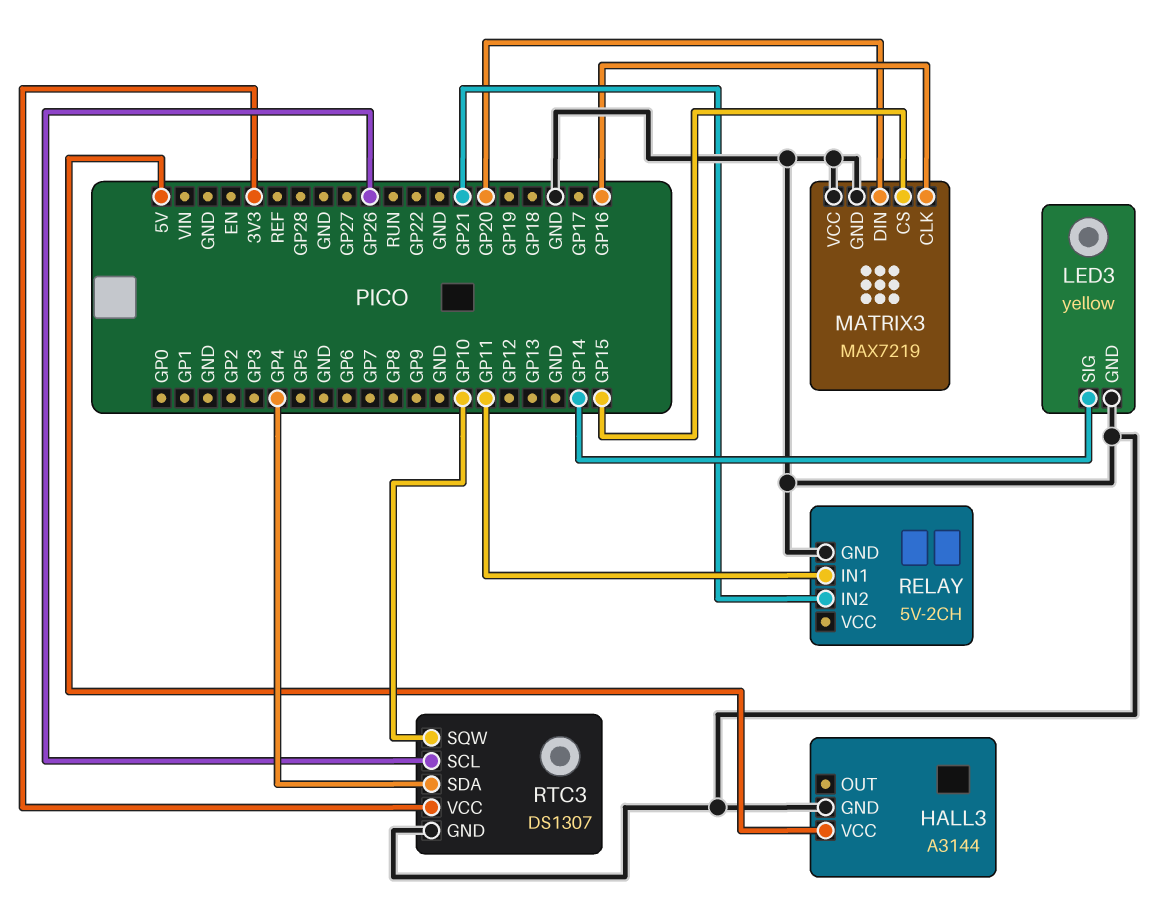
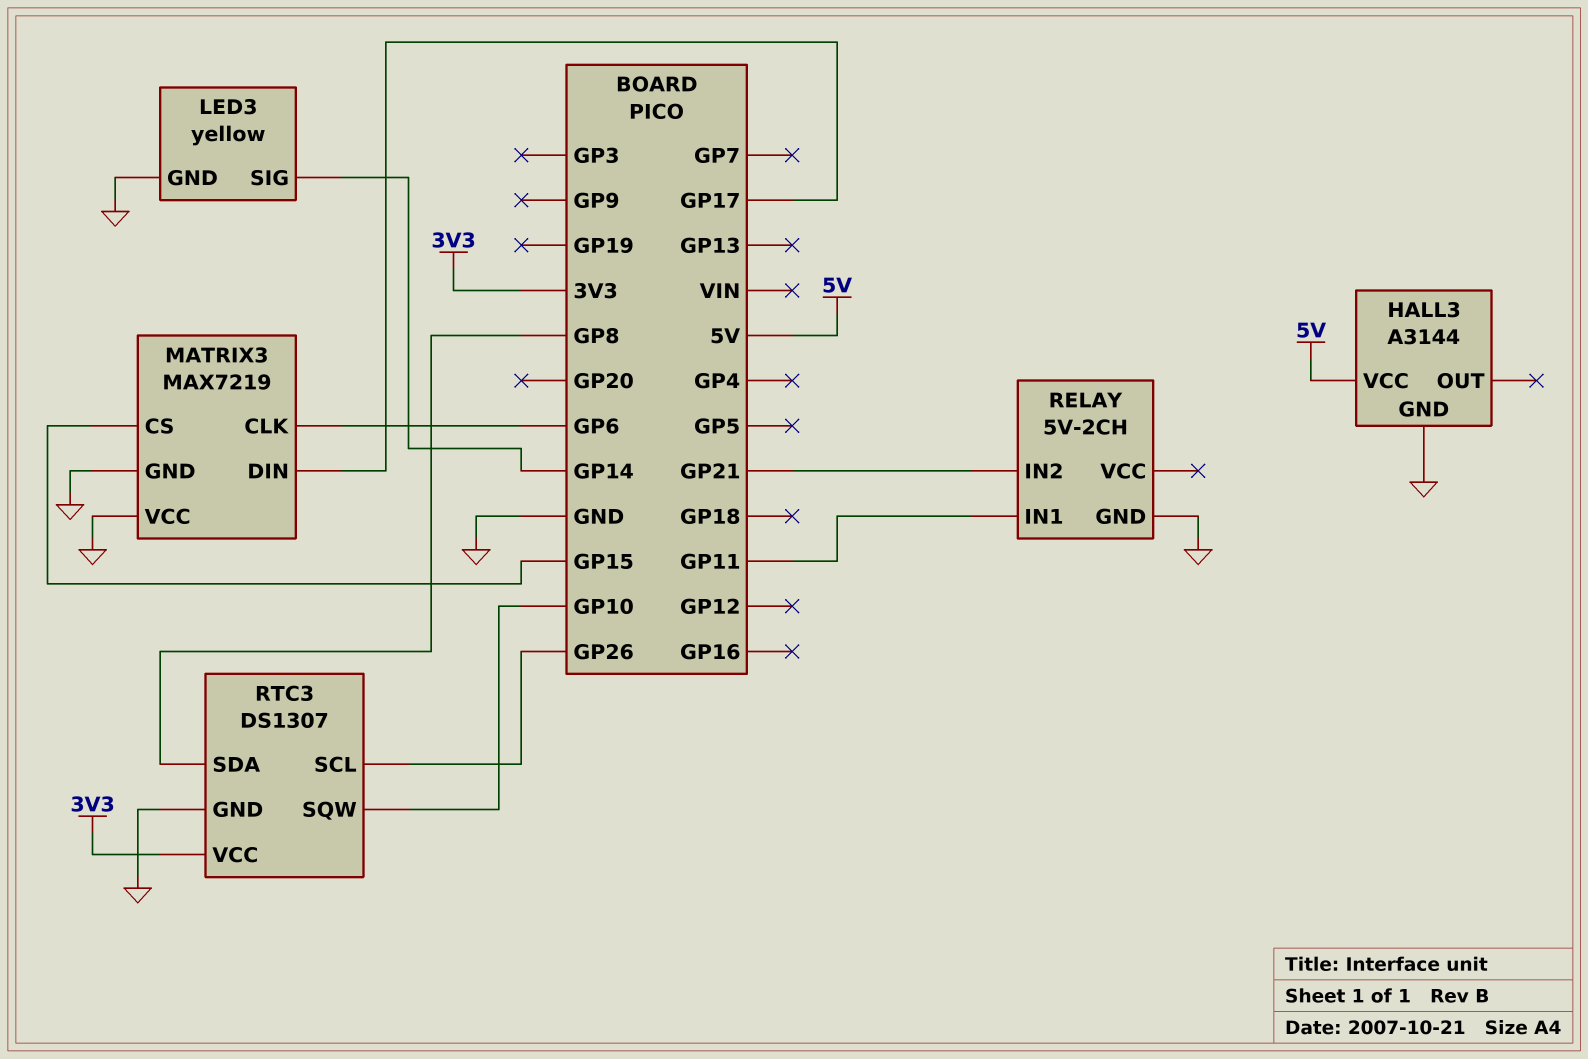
MATRIX3 pin CLK: GP16 -> GP6
MATRIX3 pin DIN: GP20 -> GP17
RTC3 pin SDA: GP4 -> GP8

